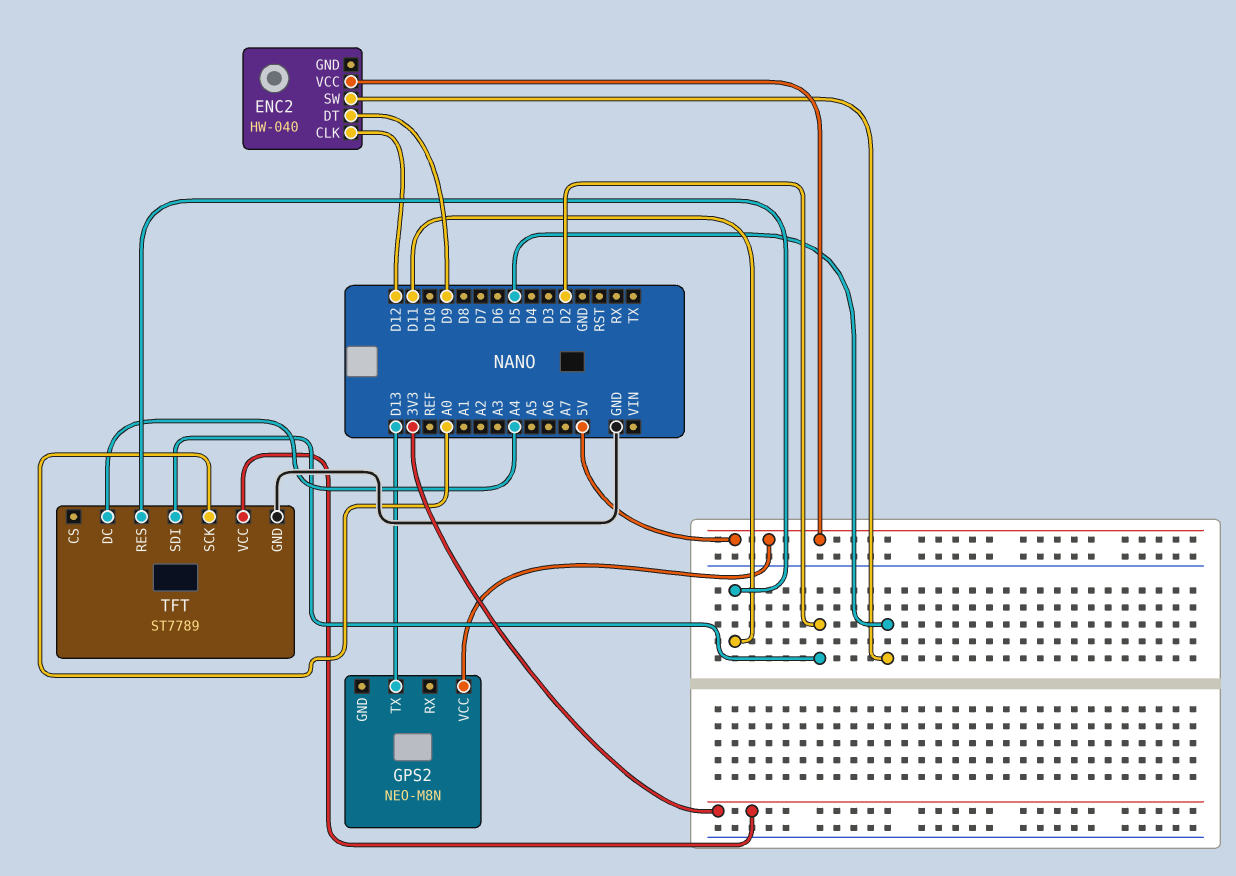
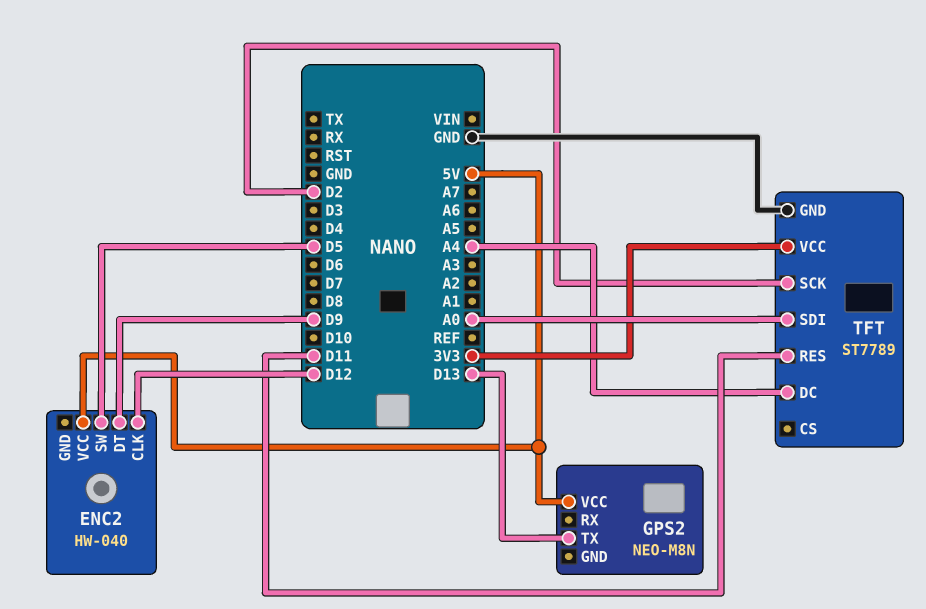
TFT pin SCK: A0 -> D2
TFT pin SDI: D2 -> A0

